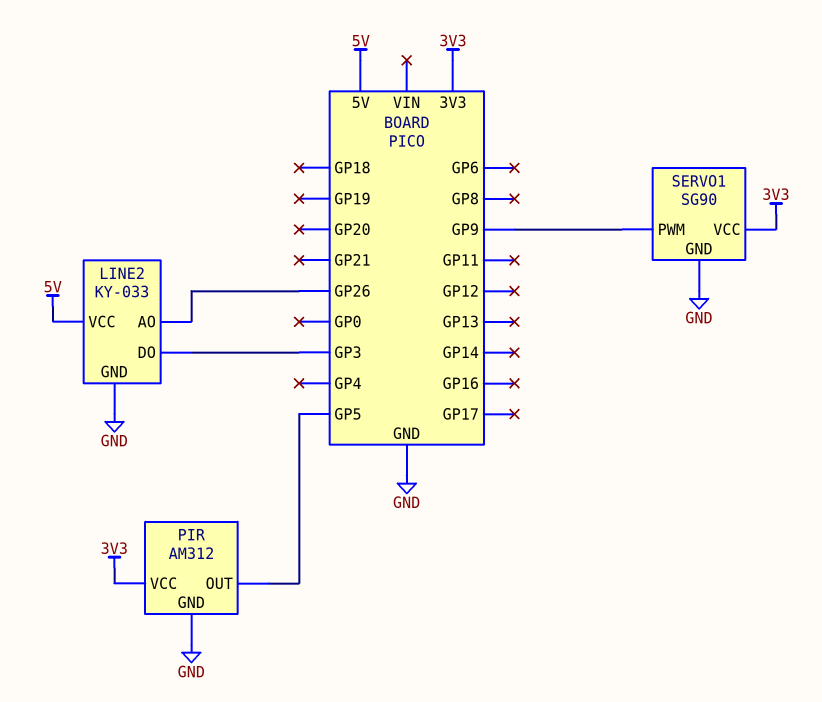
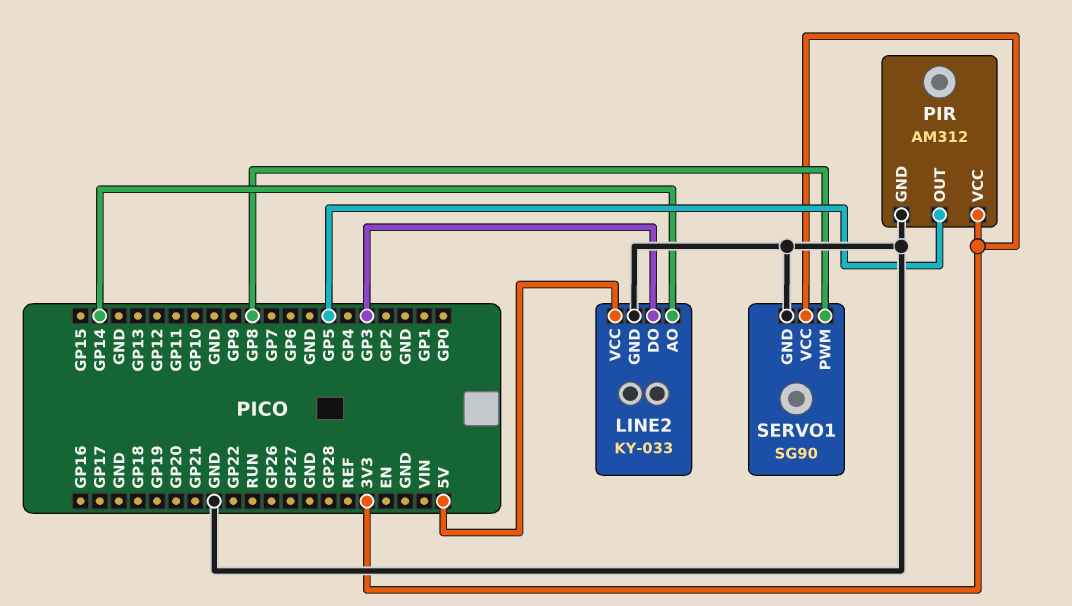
LINE2 pin AO: GP26 -> GP14
SERVO1 pin PWM: GP9 -> GP8

